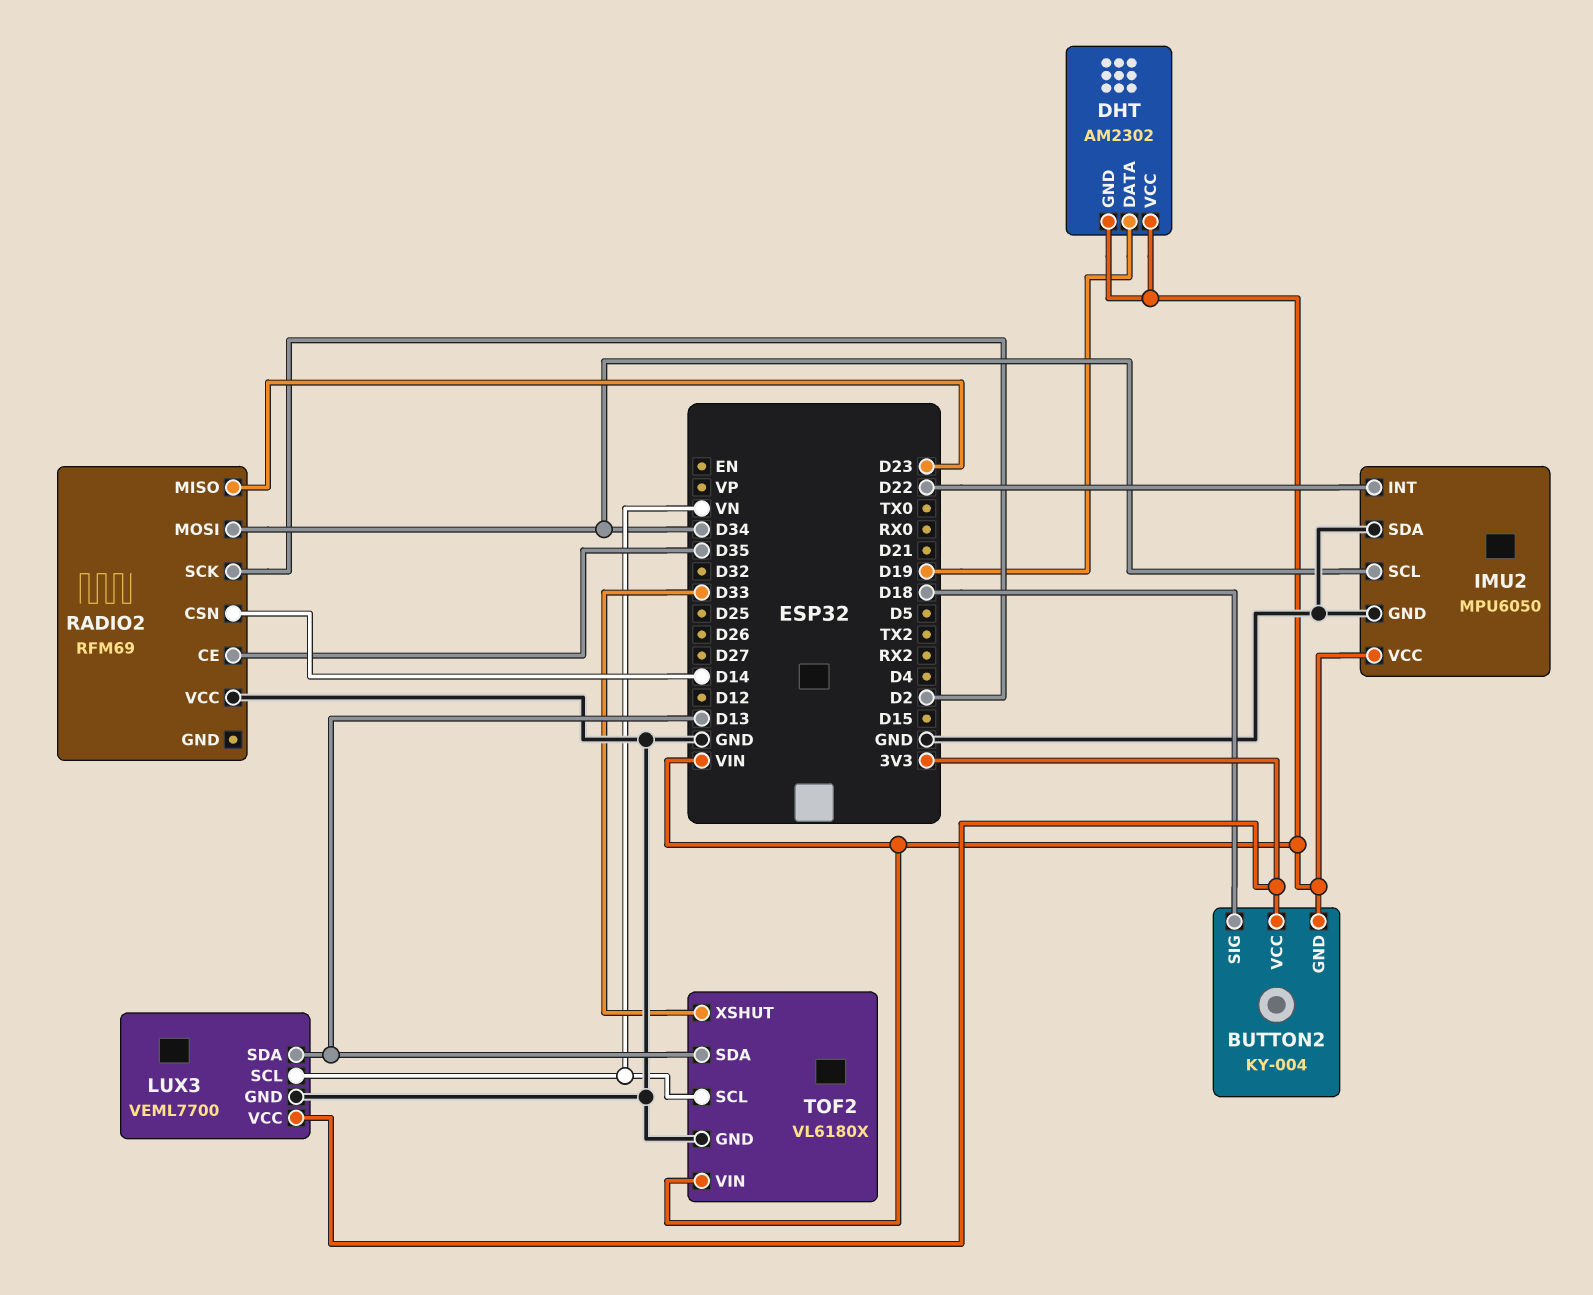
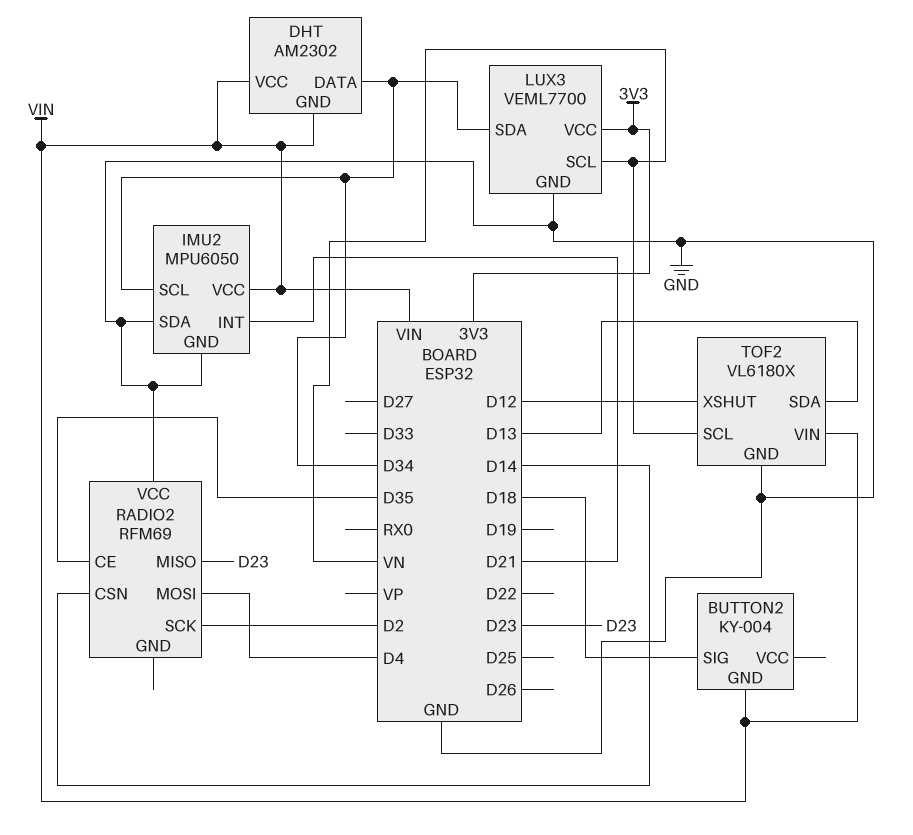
BUTTON2 pin VCC: 3V3 -> none
DHT pin DATA: D19 -> D34
IMU2 pin INT: D22 -> D21
LUX3 pin SDA: D13 -> D34
RADIO2 pin MOSI: D34 -> D4
TOF2 pin XSHUT: D33 -> D12

